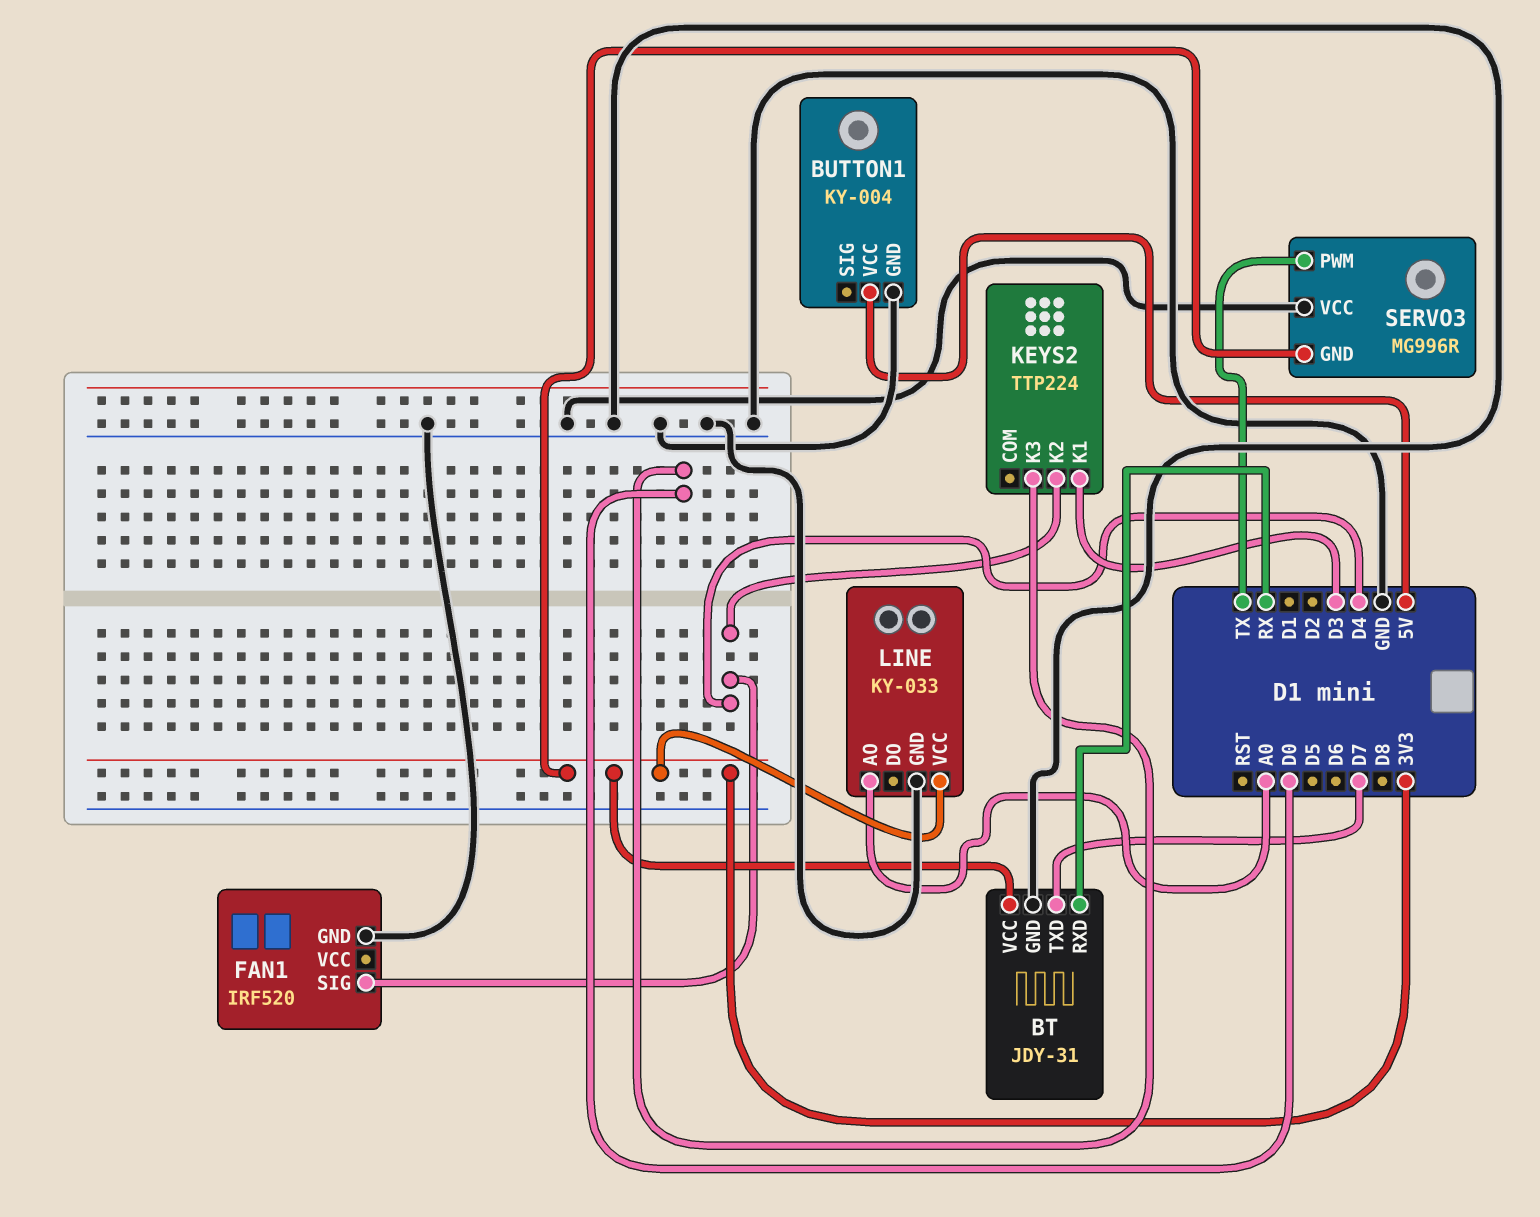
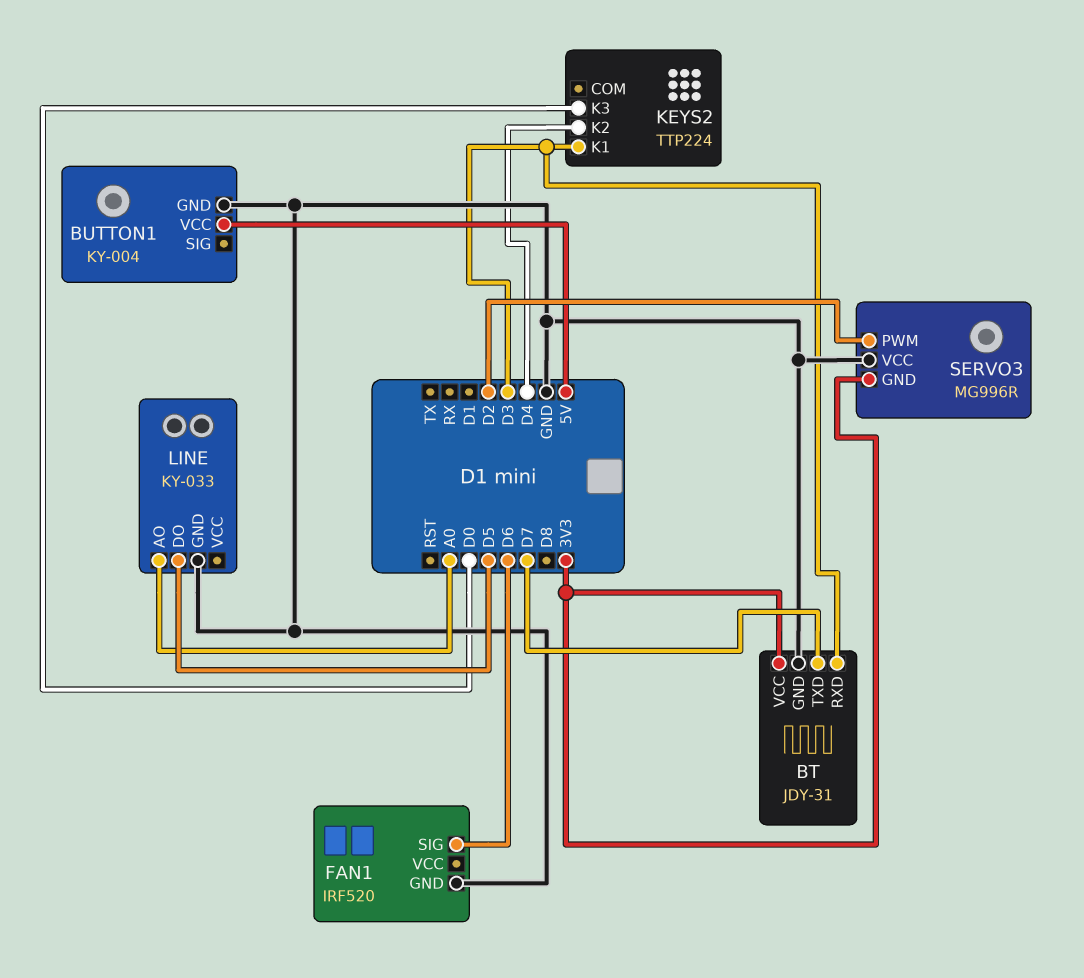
BT pin RXD: RX -> D3
FAN1 pin SIG: D4 -> D6
LINE pin DO: none -> D5
LINE pin VCC: 3V3 -> none
SERVO3 pin PWM: TX -> D2

